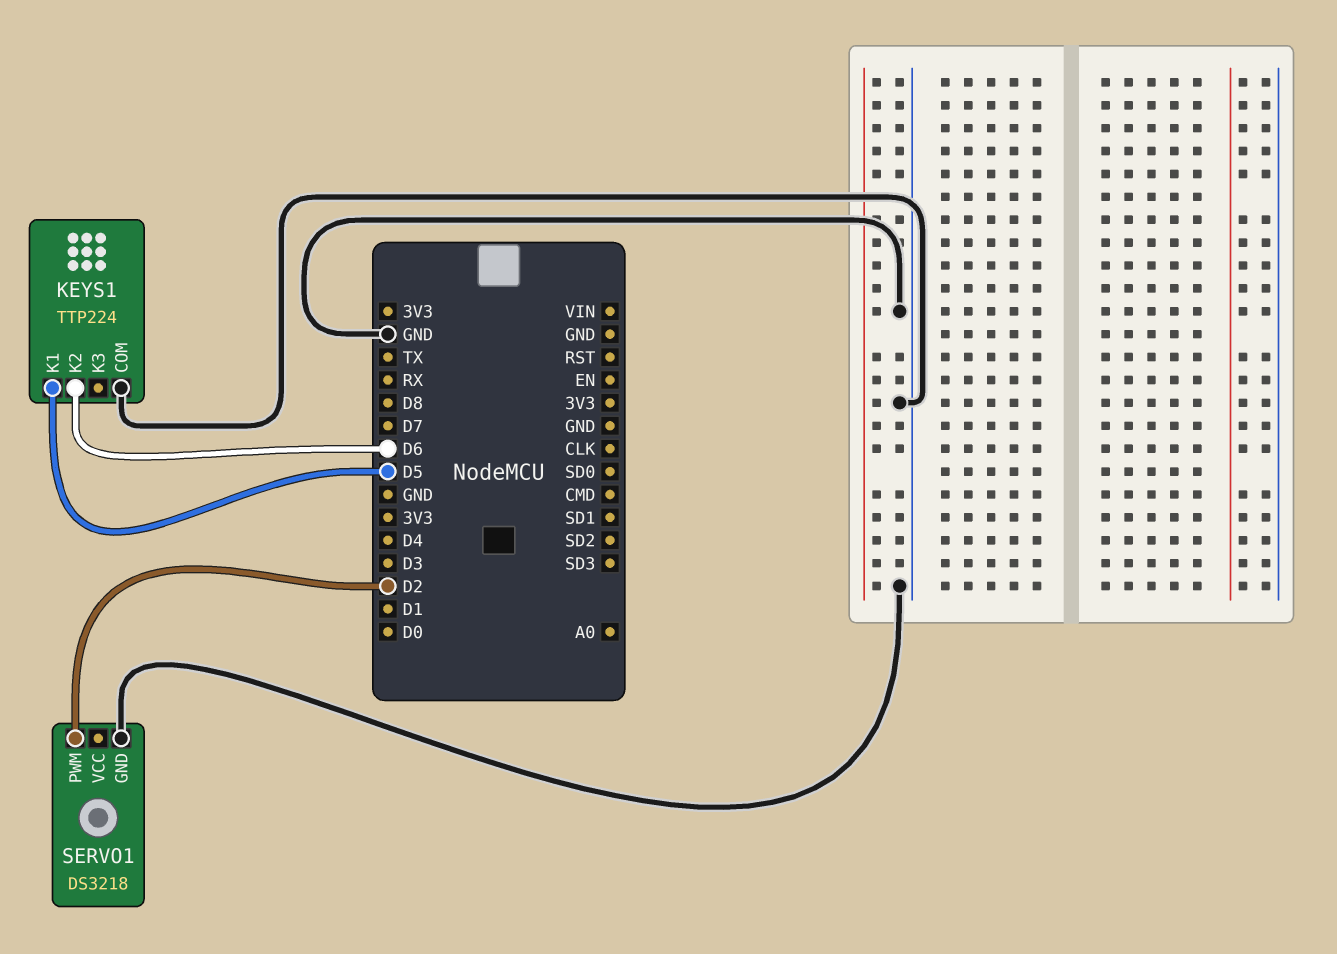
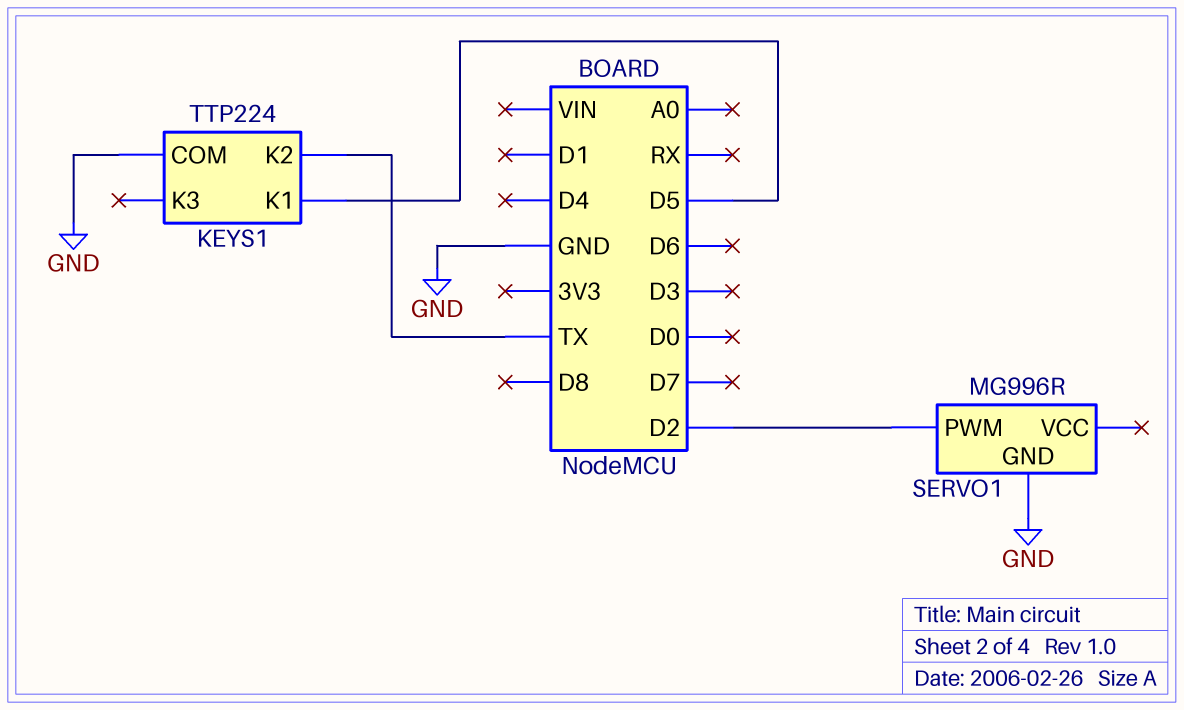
KEYS1 pin K2: D6 -> TX
SERVO1: DS3218 -> MG996R

